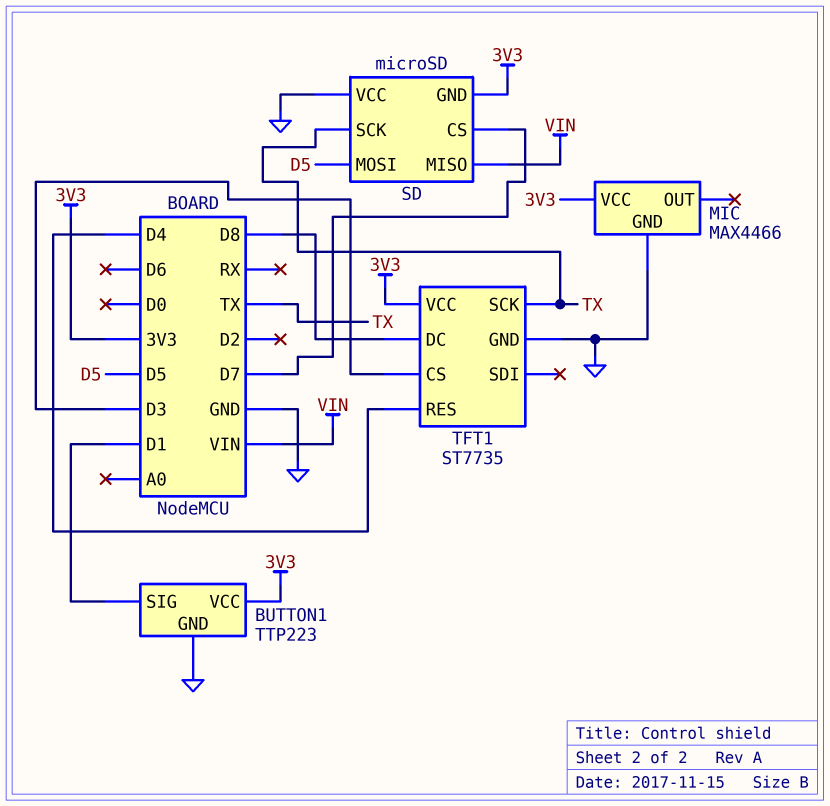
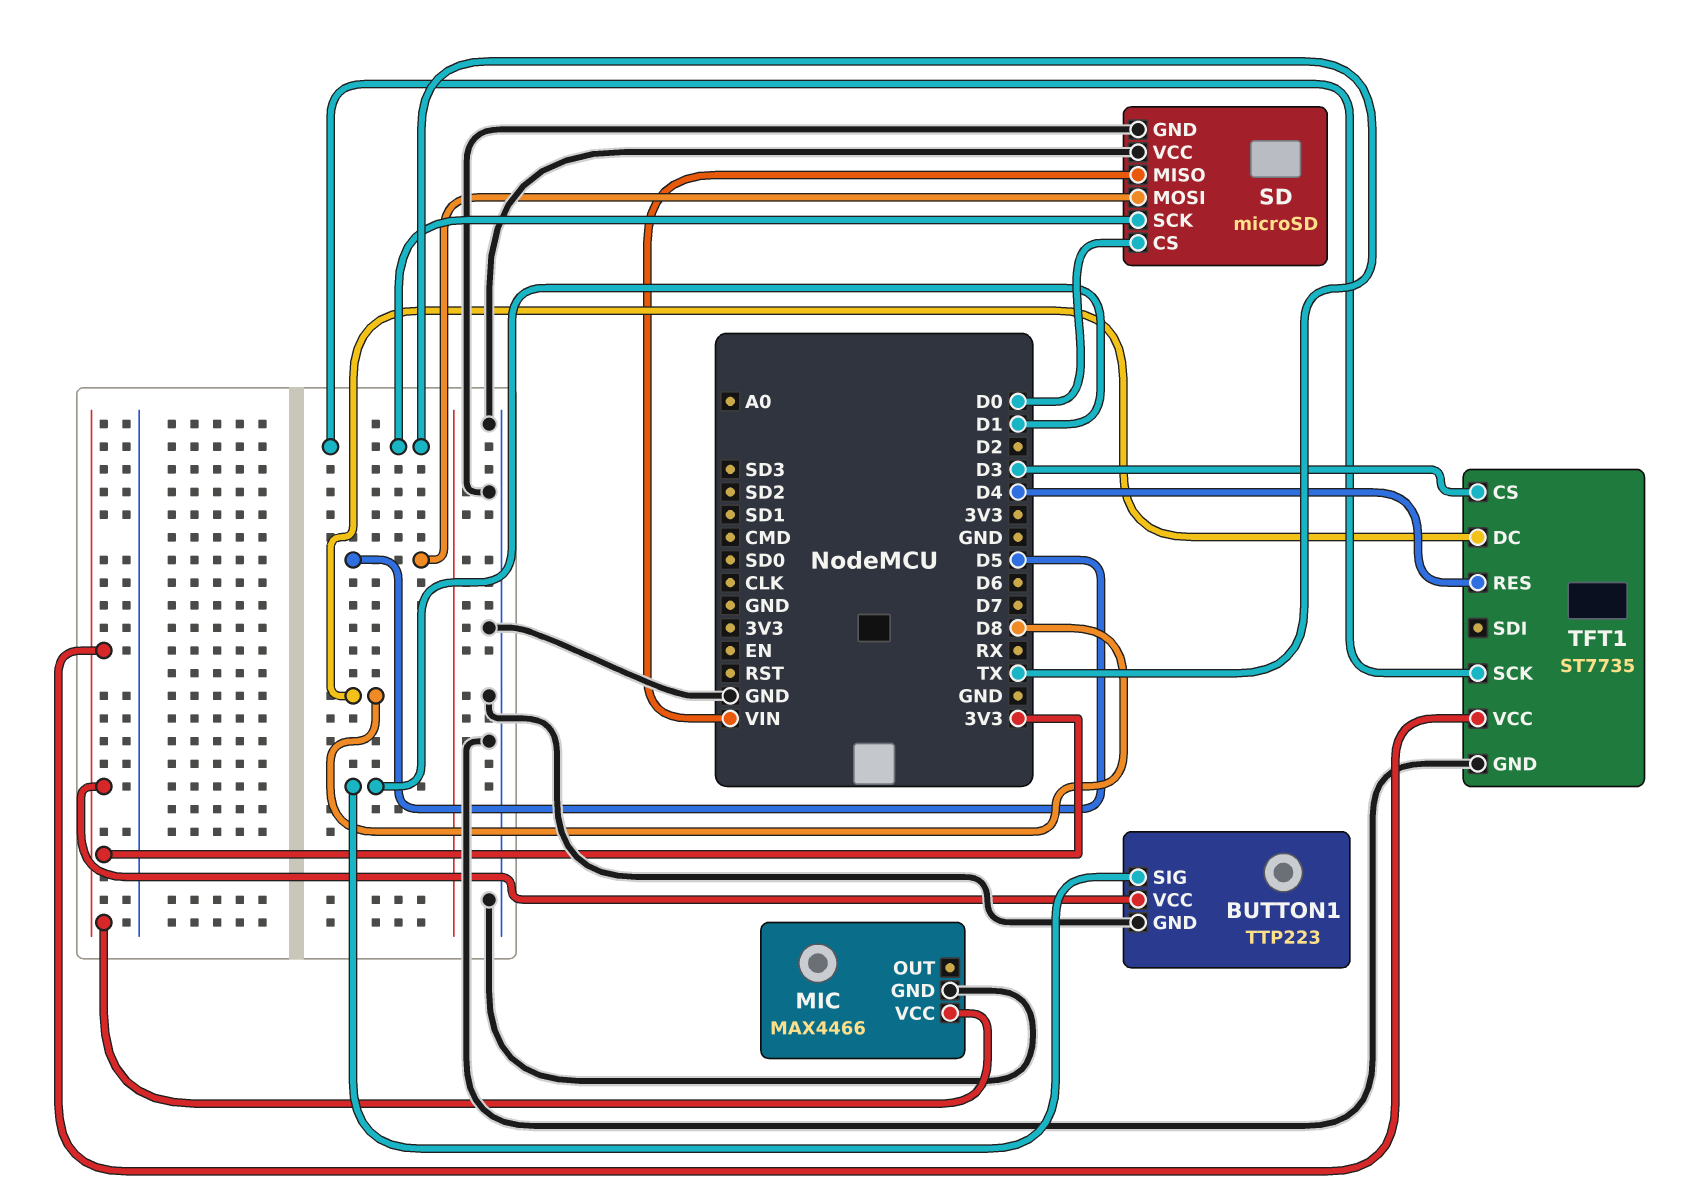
SD pin CS: D7 -> D0
SD pin GND: 3V3 -> GND

